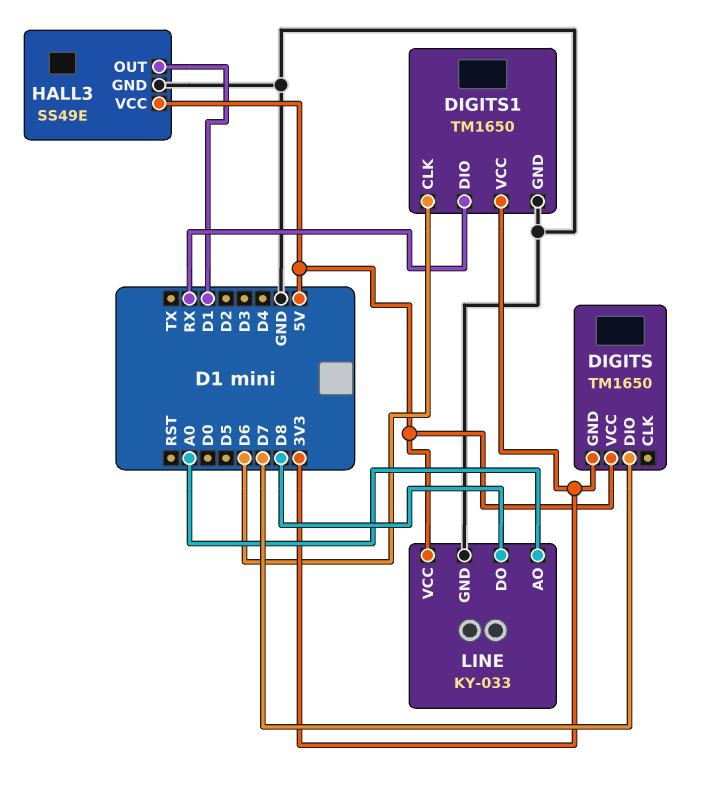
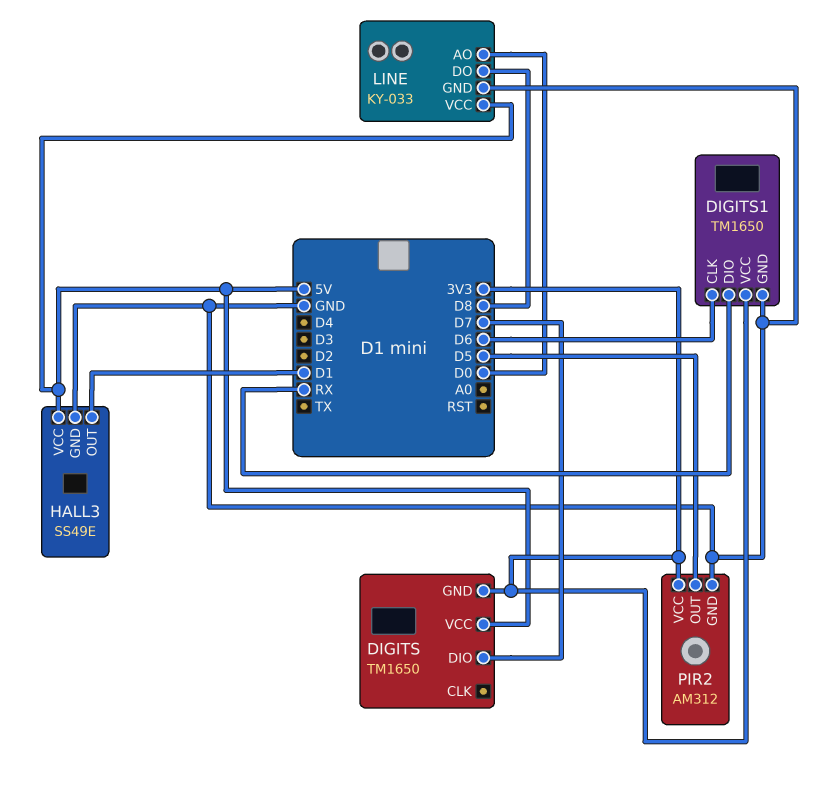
LINE pin AO: A0 -> D0
PIR2: none -> AM312
PIR2 pin GND: none -> GND
PIR2 pin OUT: none -> D5
PIR2 pin VCC: none -> 3V3

